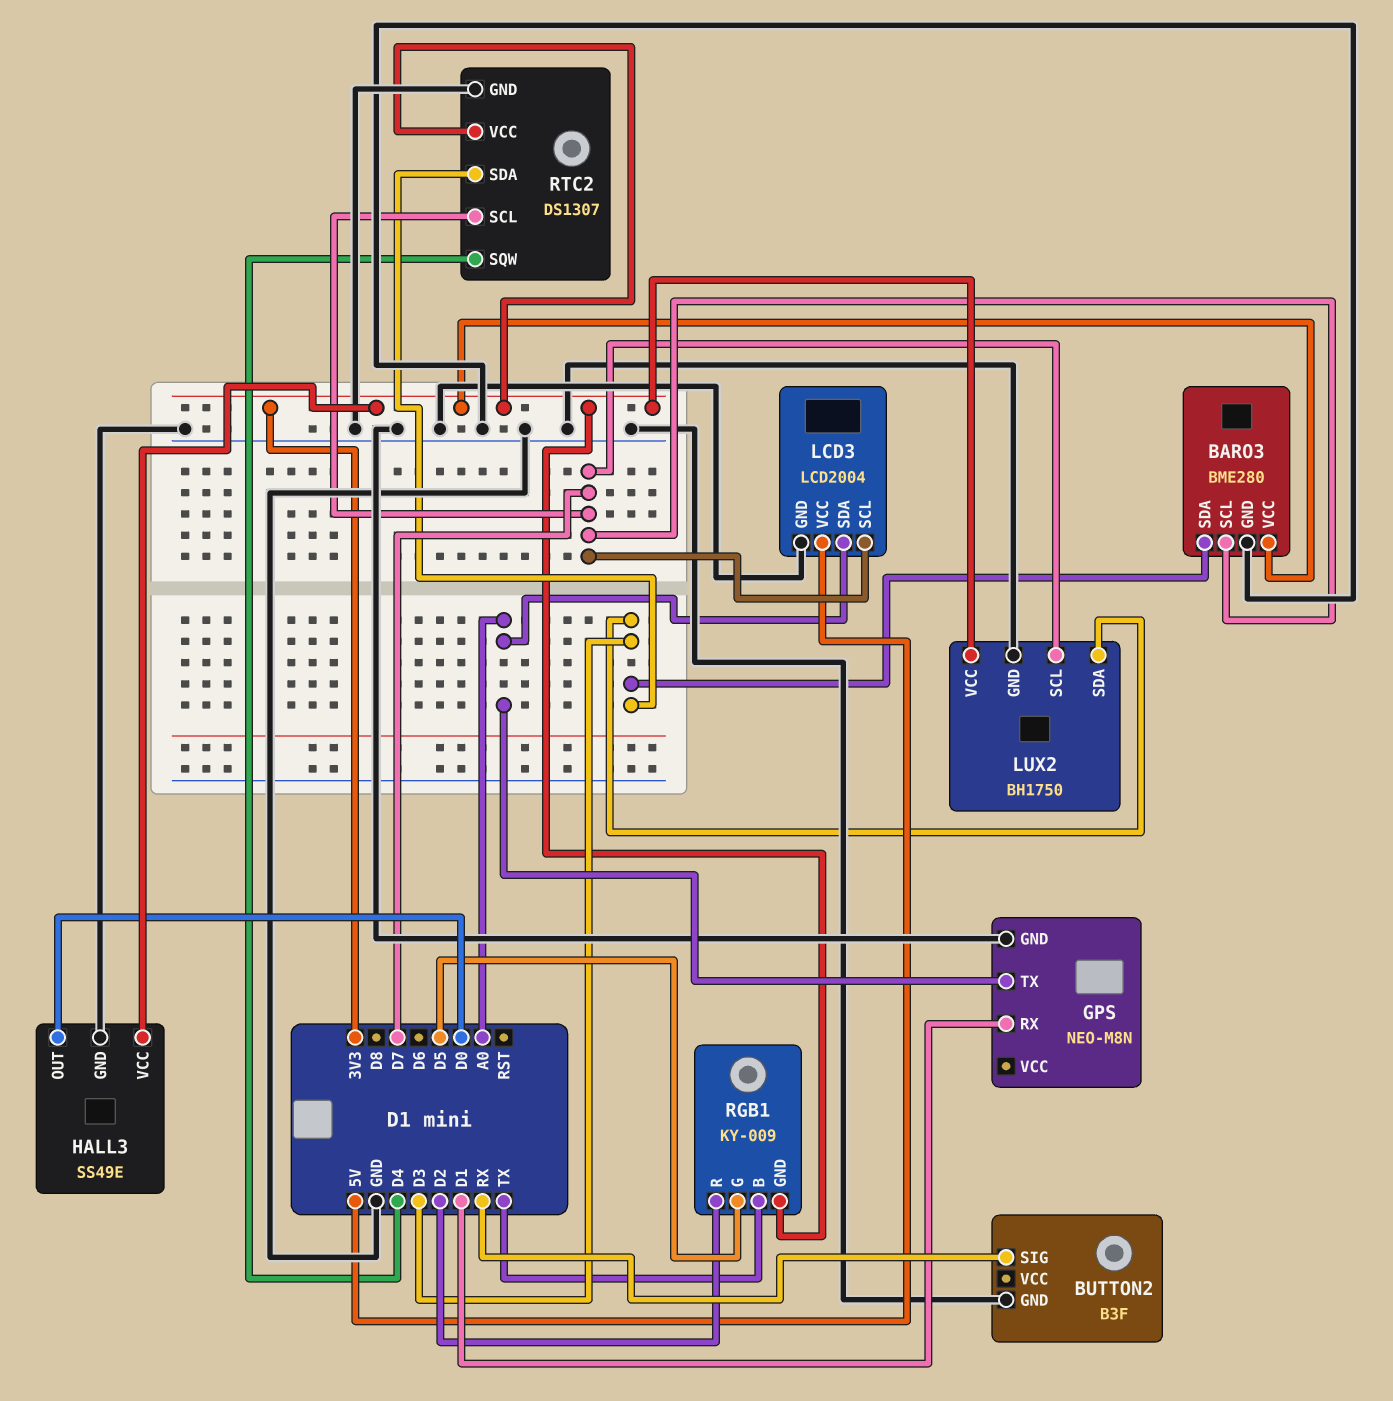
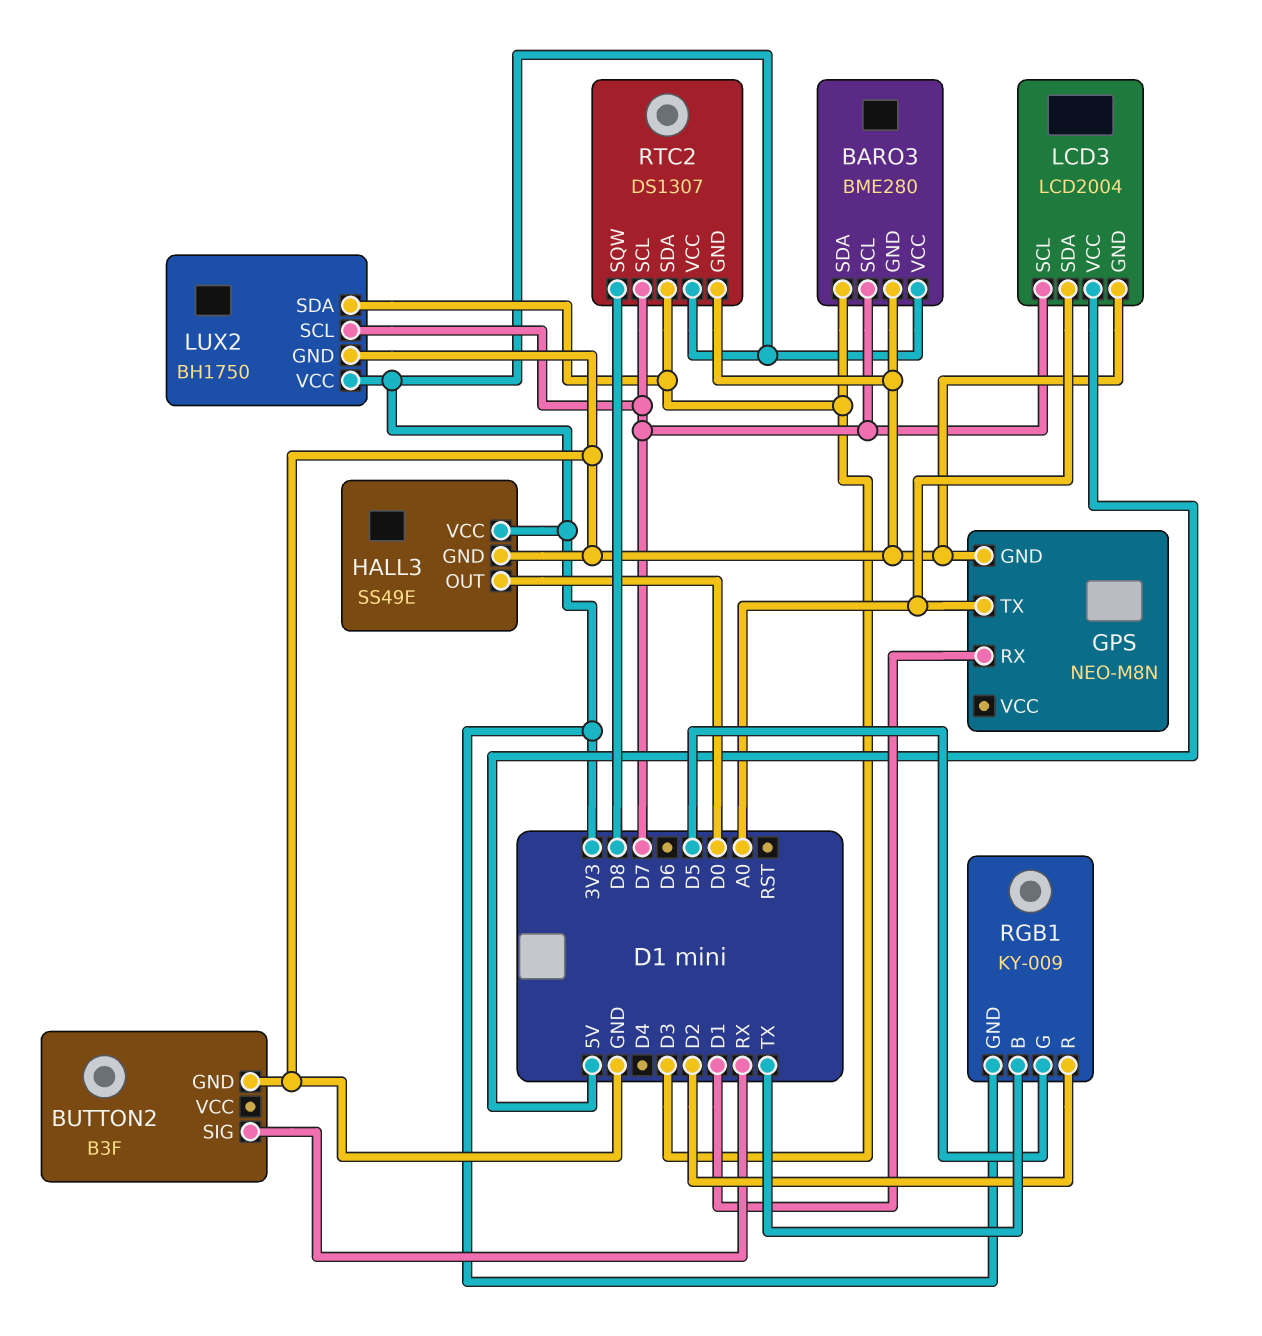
RTC2 pin SQW: D4 -> D8

